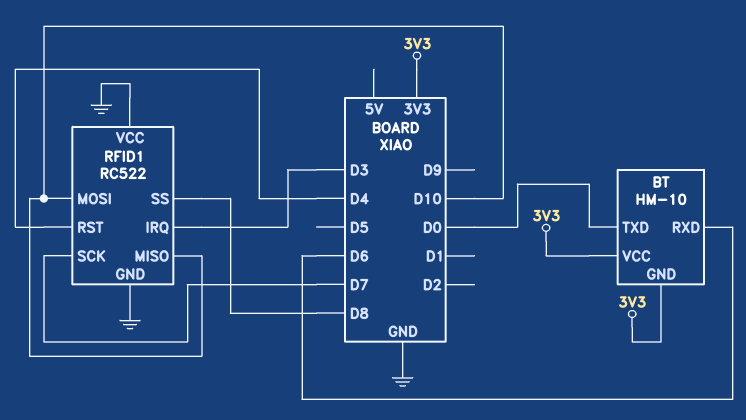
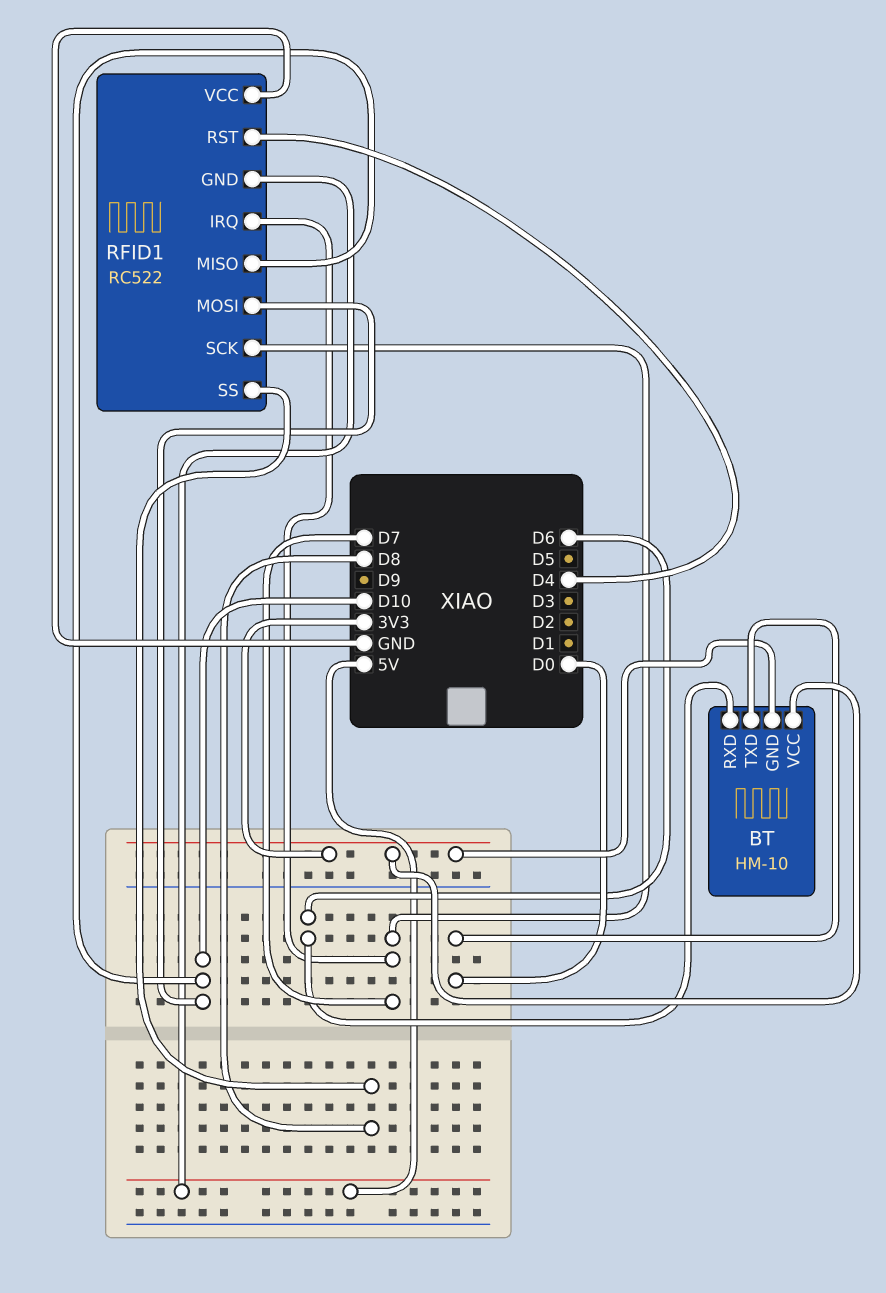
RFID1 pin GND: GND -> 5V
RFID1 pin IRQ: D3 -> D7

